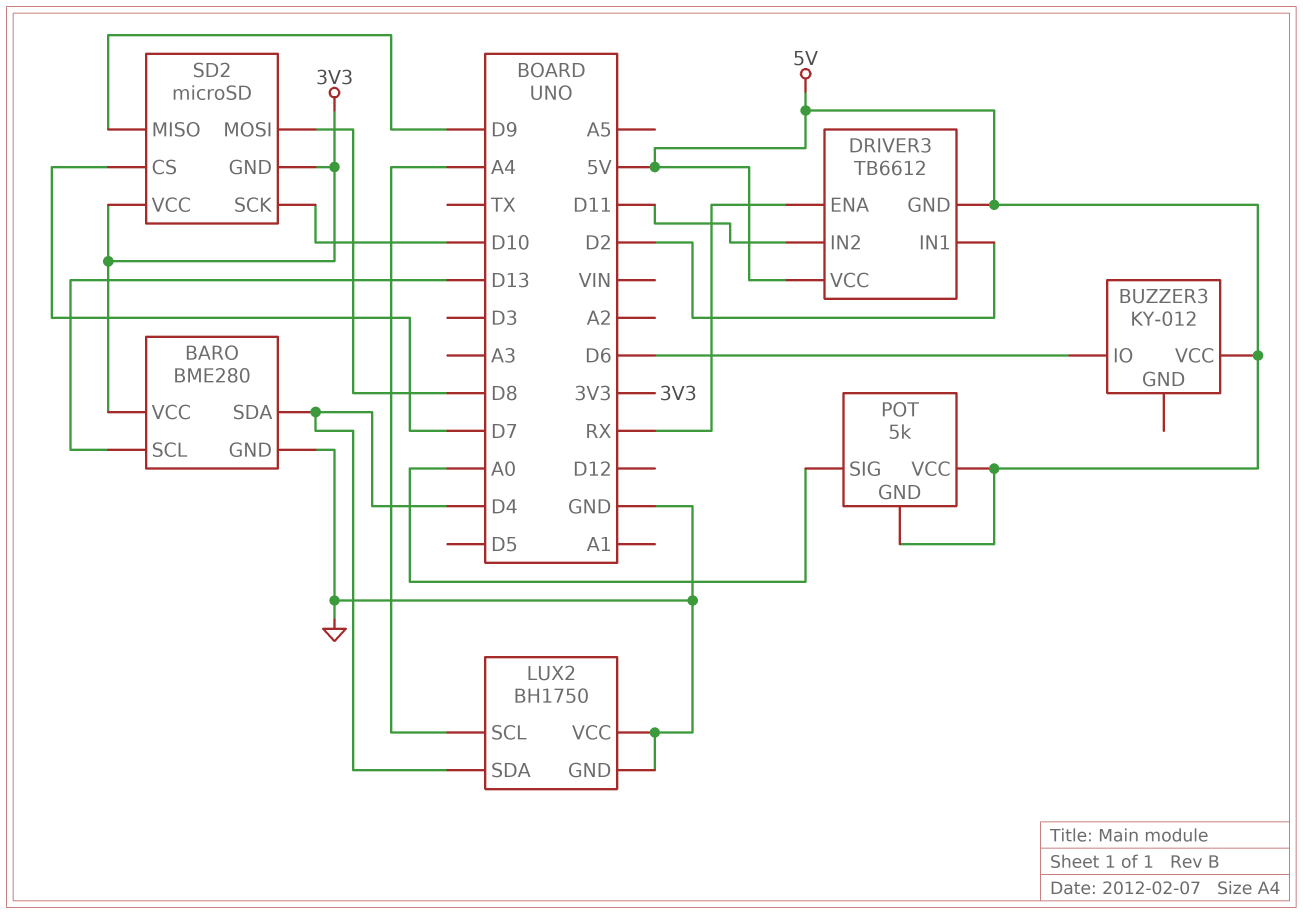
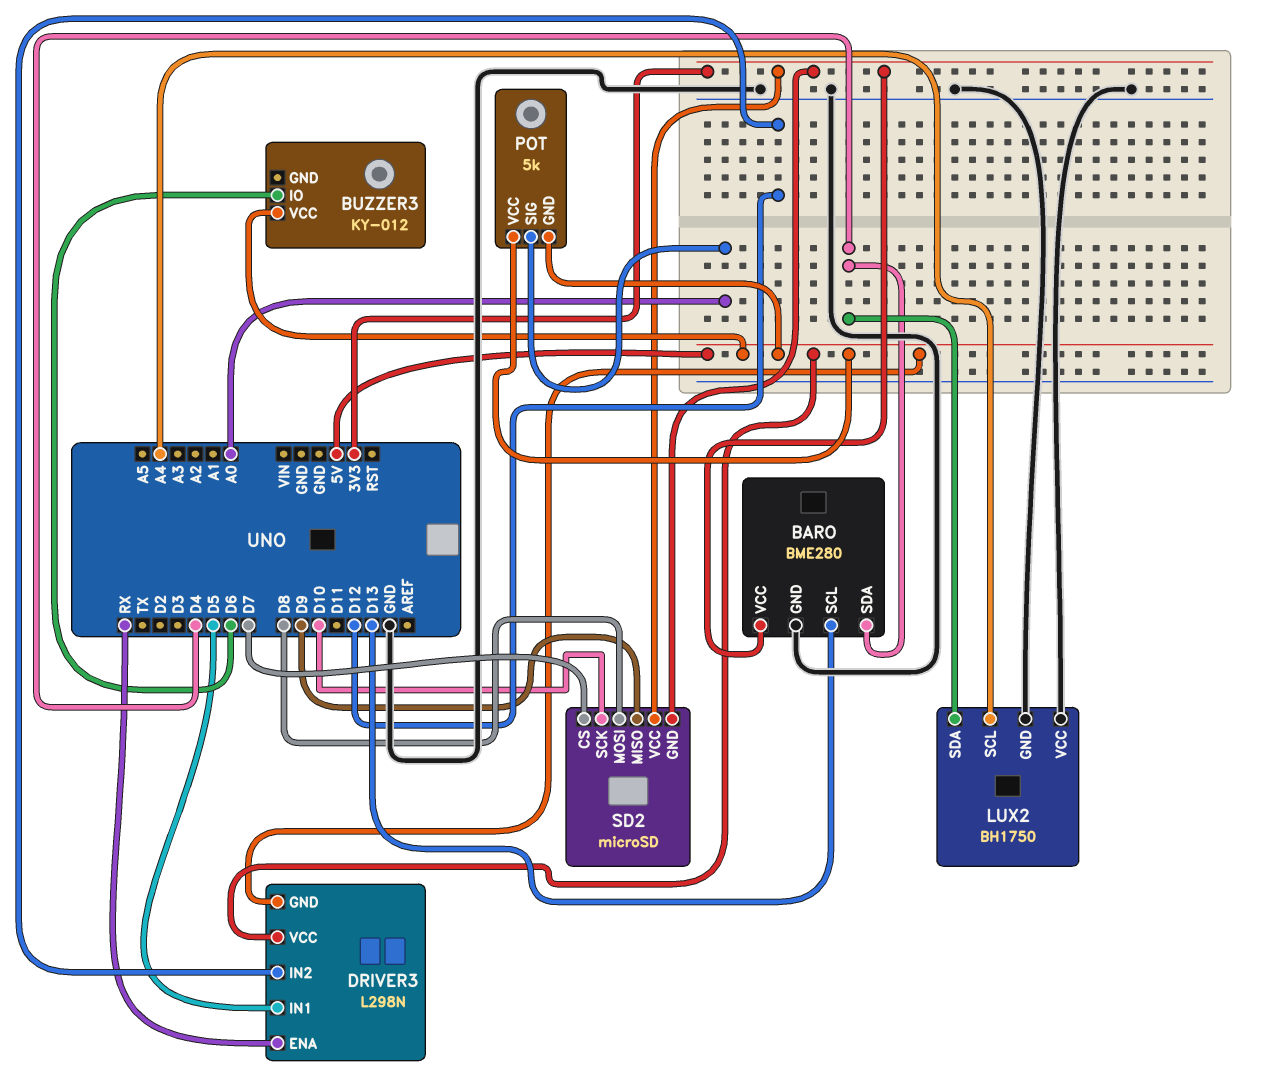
DRIVER3: TB6612 -> L298N
DRIVER3 pin IN1: D2 -> D5
DRIVER3 pin IN2: D11 -> D12

